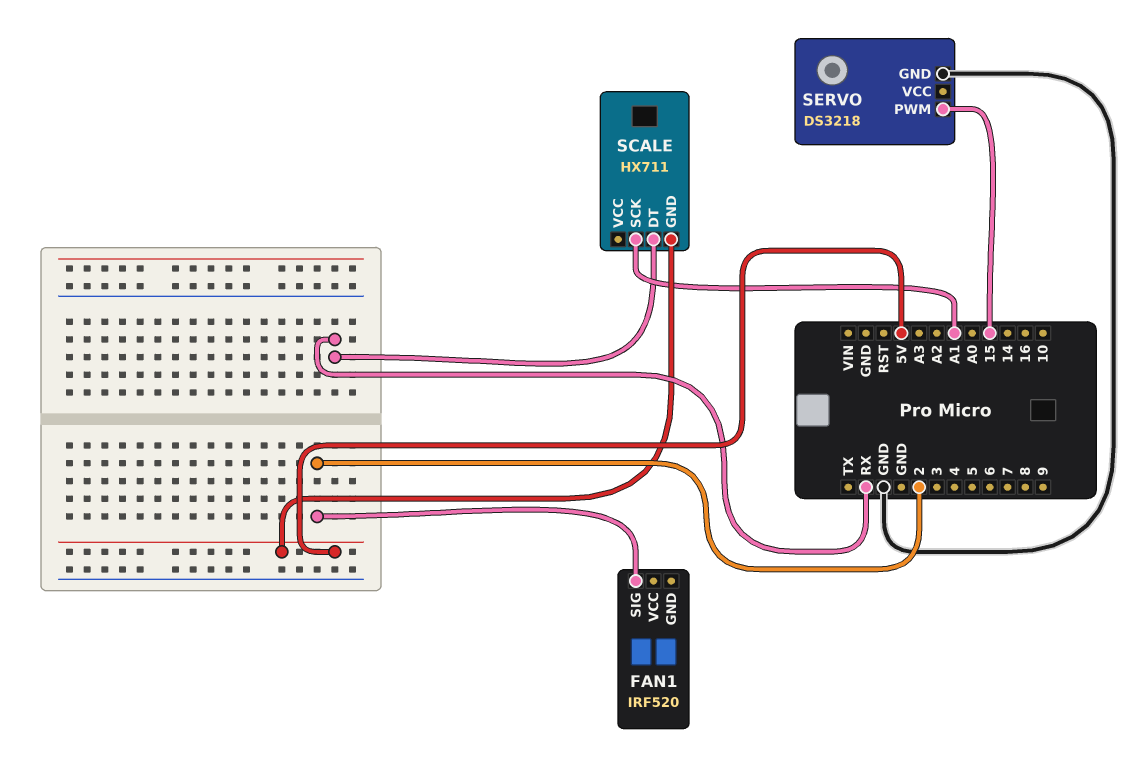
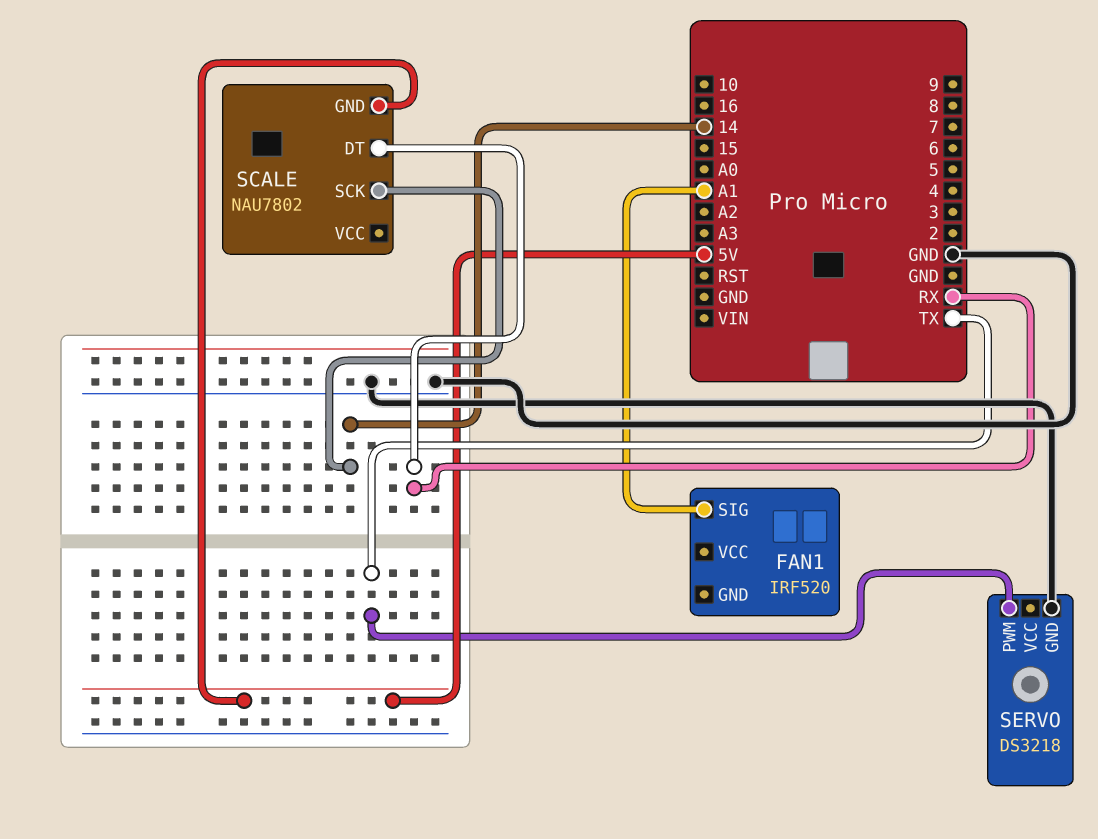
FAN1 pin SIG: 2 -> A1
SCALE: HX711 -> NAU7802
SCALE pin SCK: A1 -> 14
SERVO pin PWM: 15 -> TX

